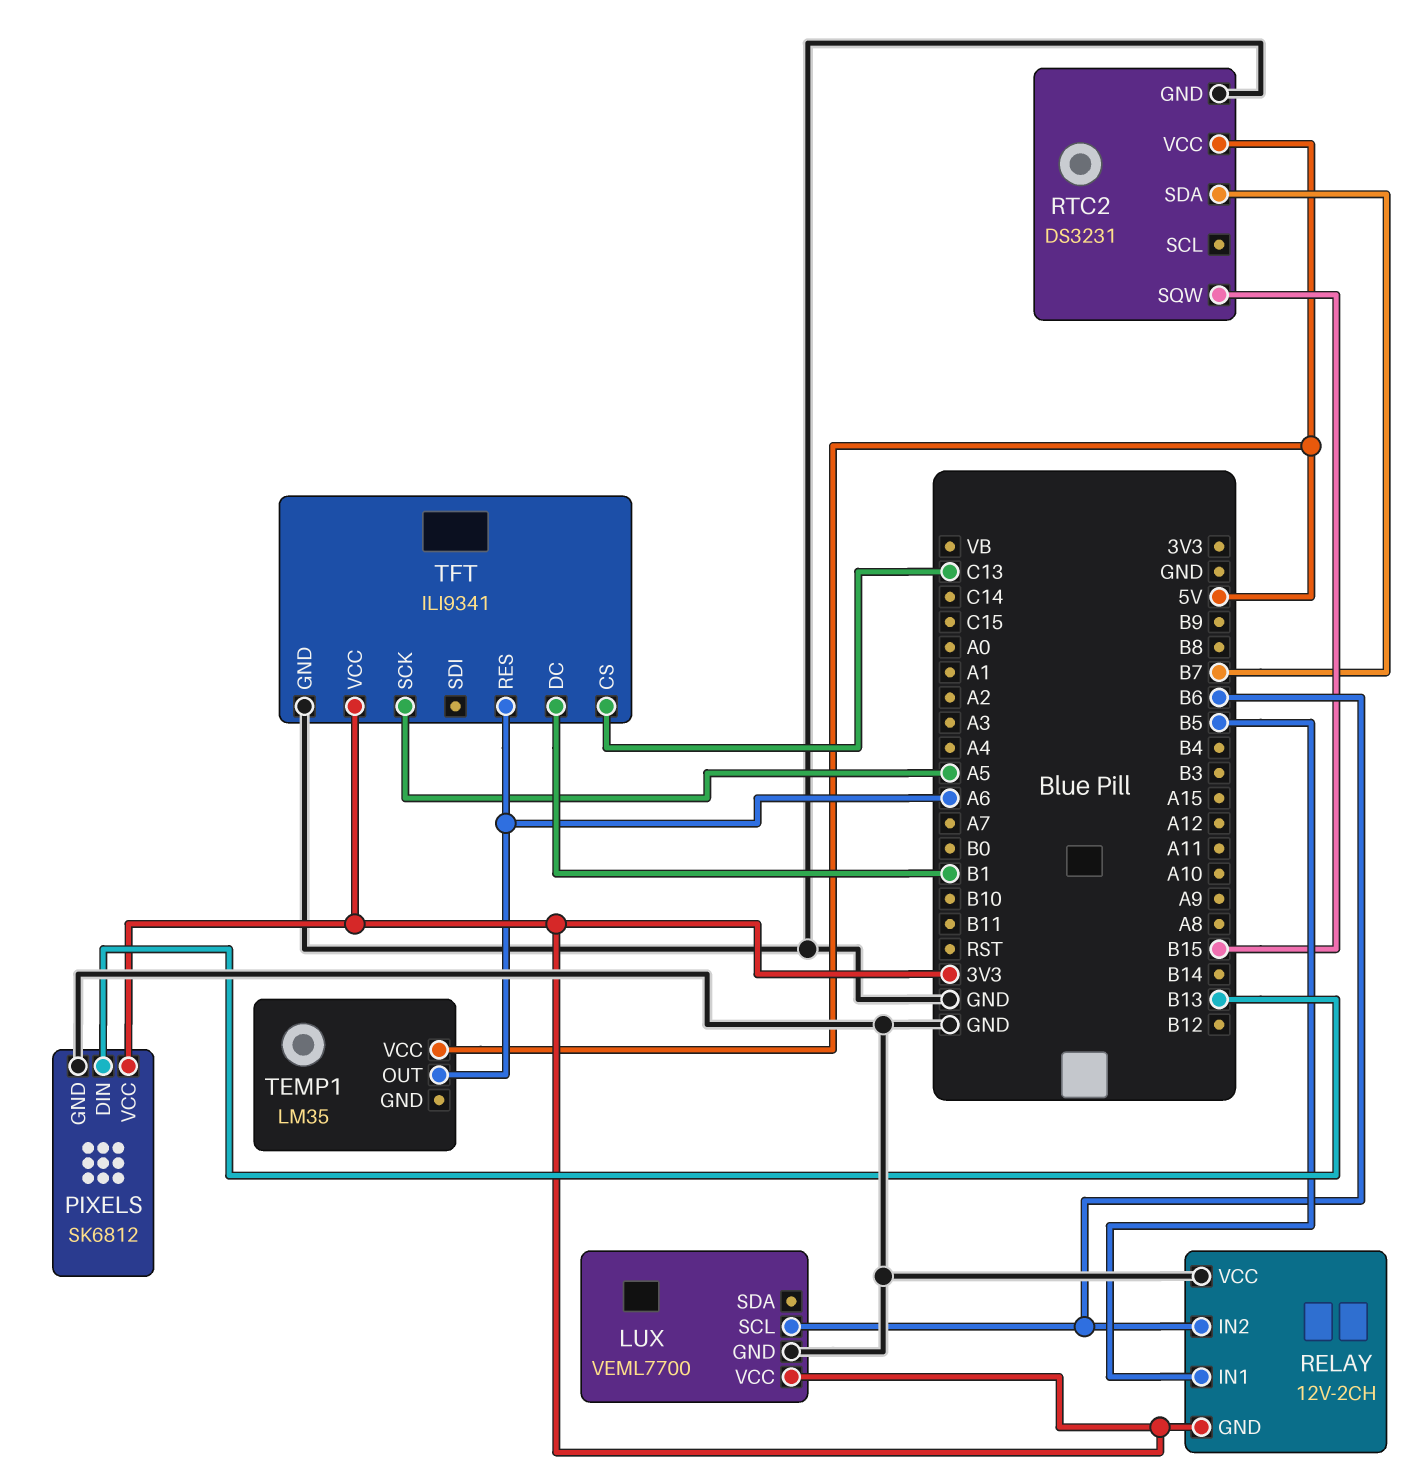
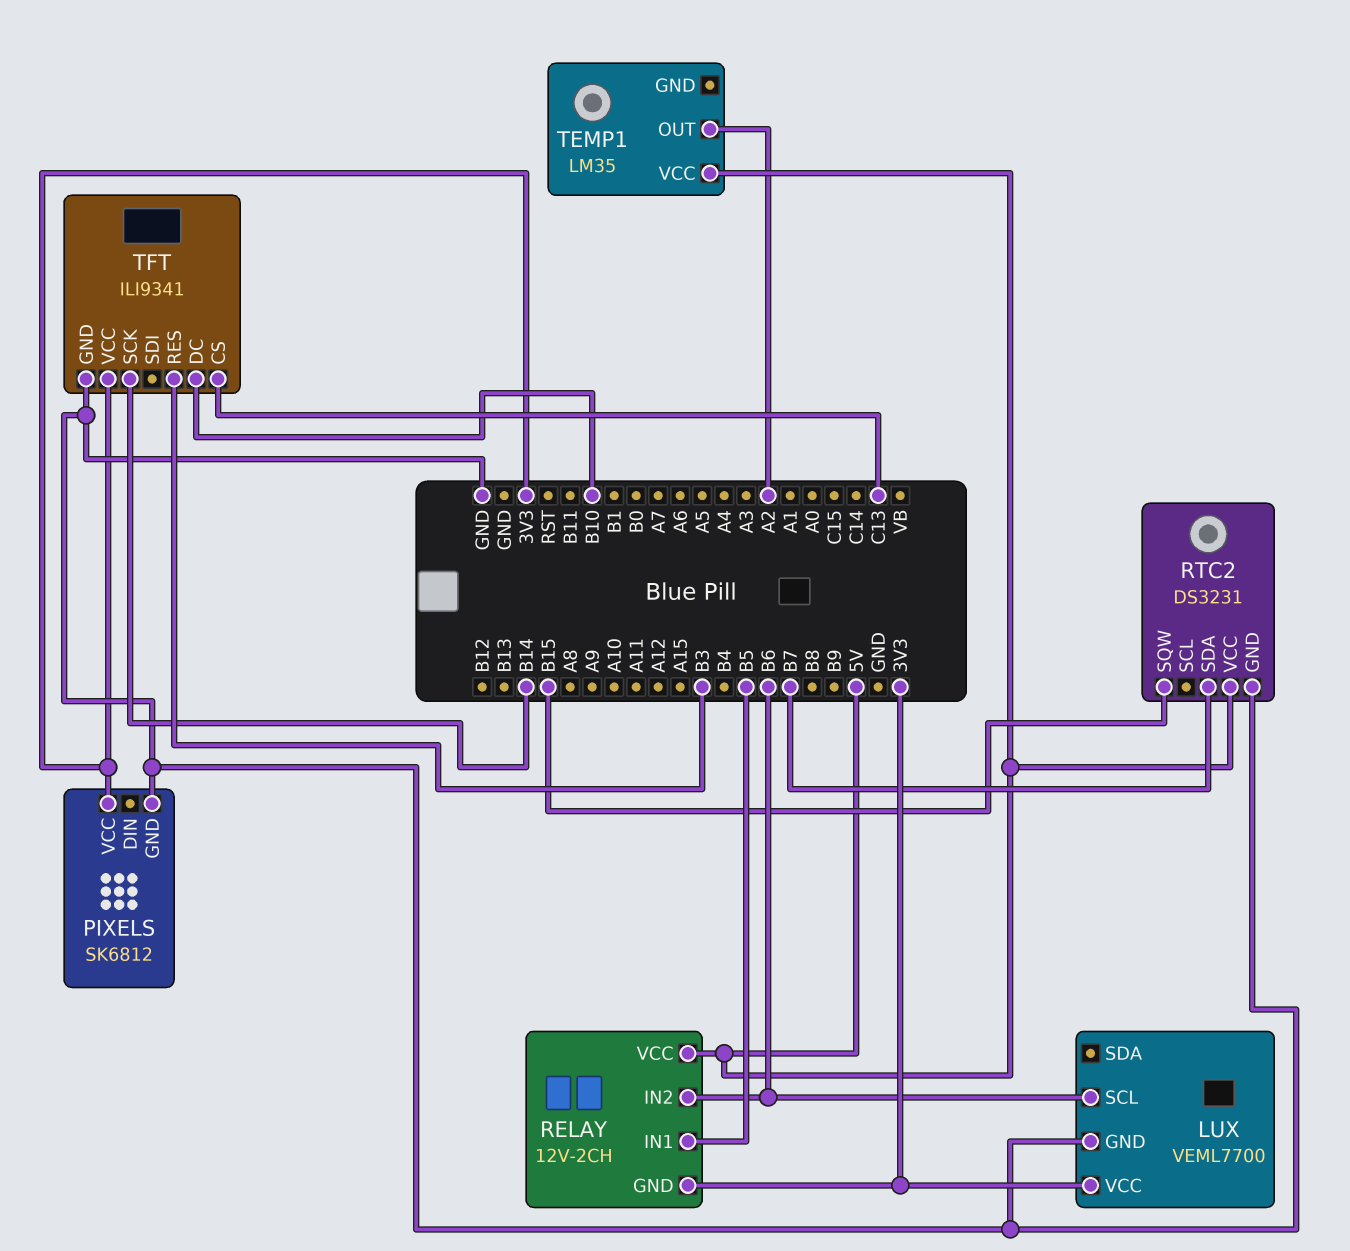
PIXELS pin DIN: B13 -> none
RELAY pin VCC: GND -> 5V
TEMP1 pin OUT: A6 -> A2
TFT pin DC: B1 -> B10
TFT pin RES: A6 -> B3
TFT pin SCK: A5 -> B14

